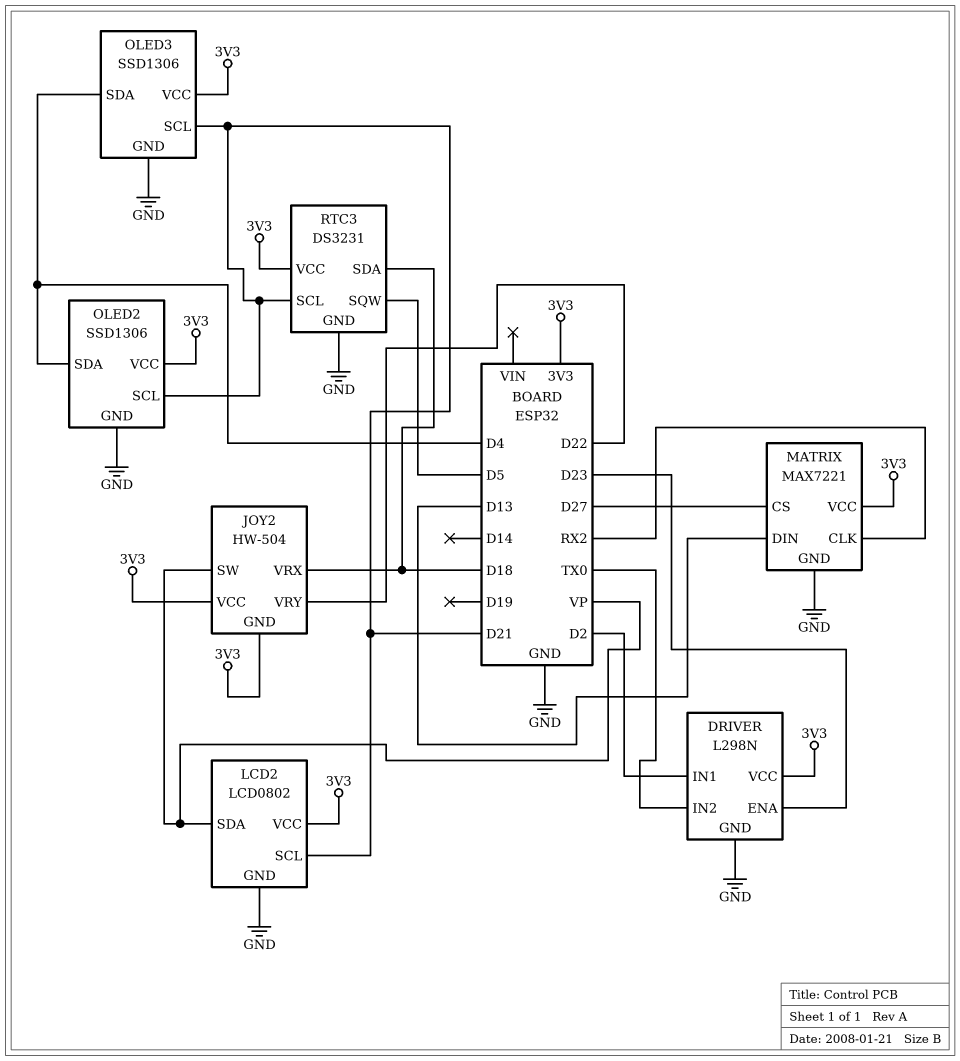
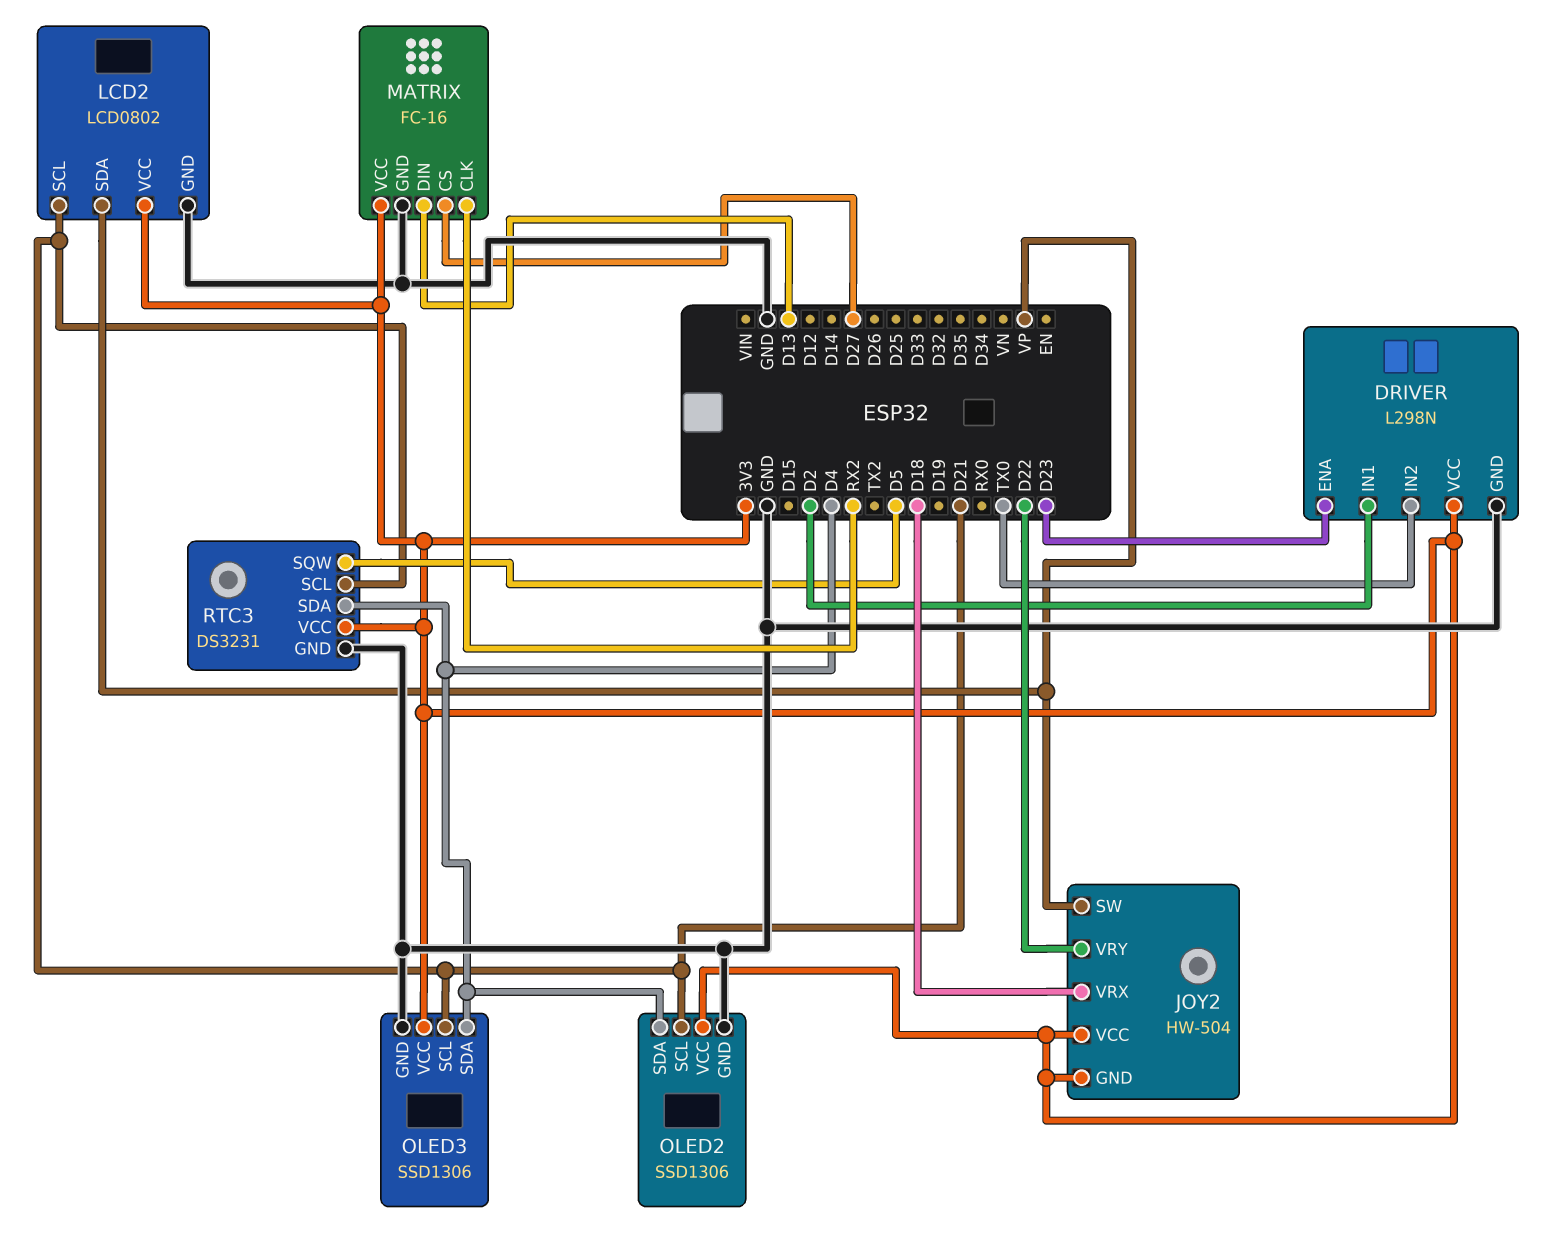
MATRIX: MAX7221 -> FC-16
RTC3 pin SDA: D18 -> D4

